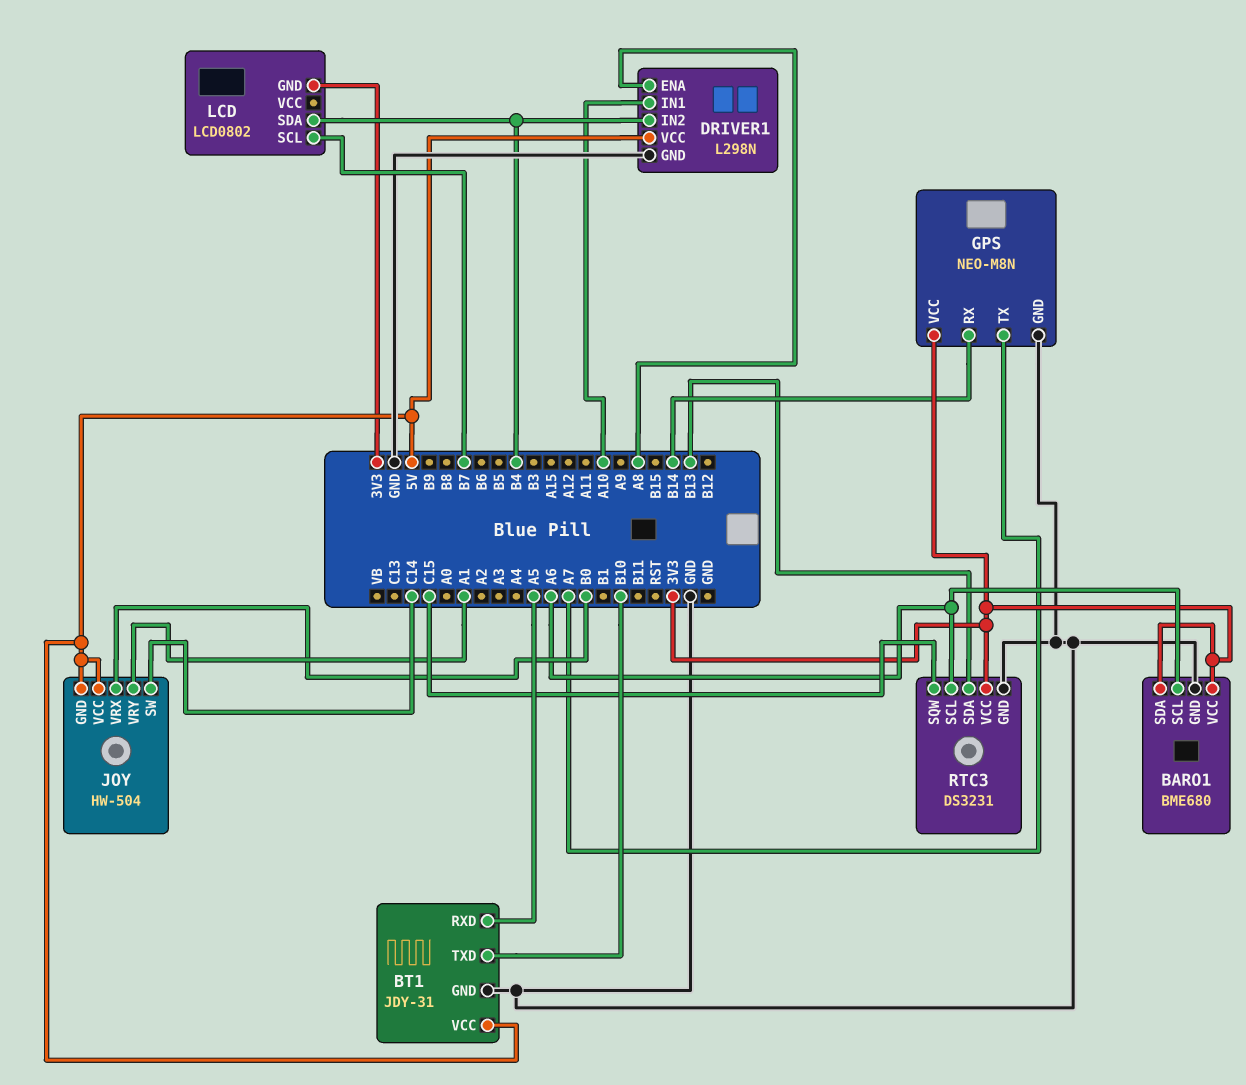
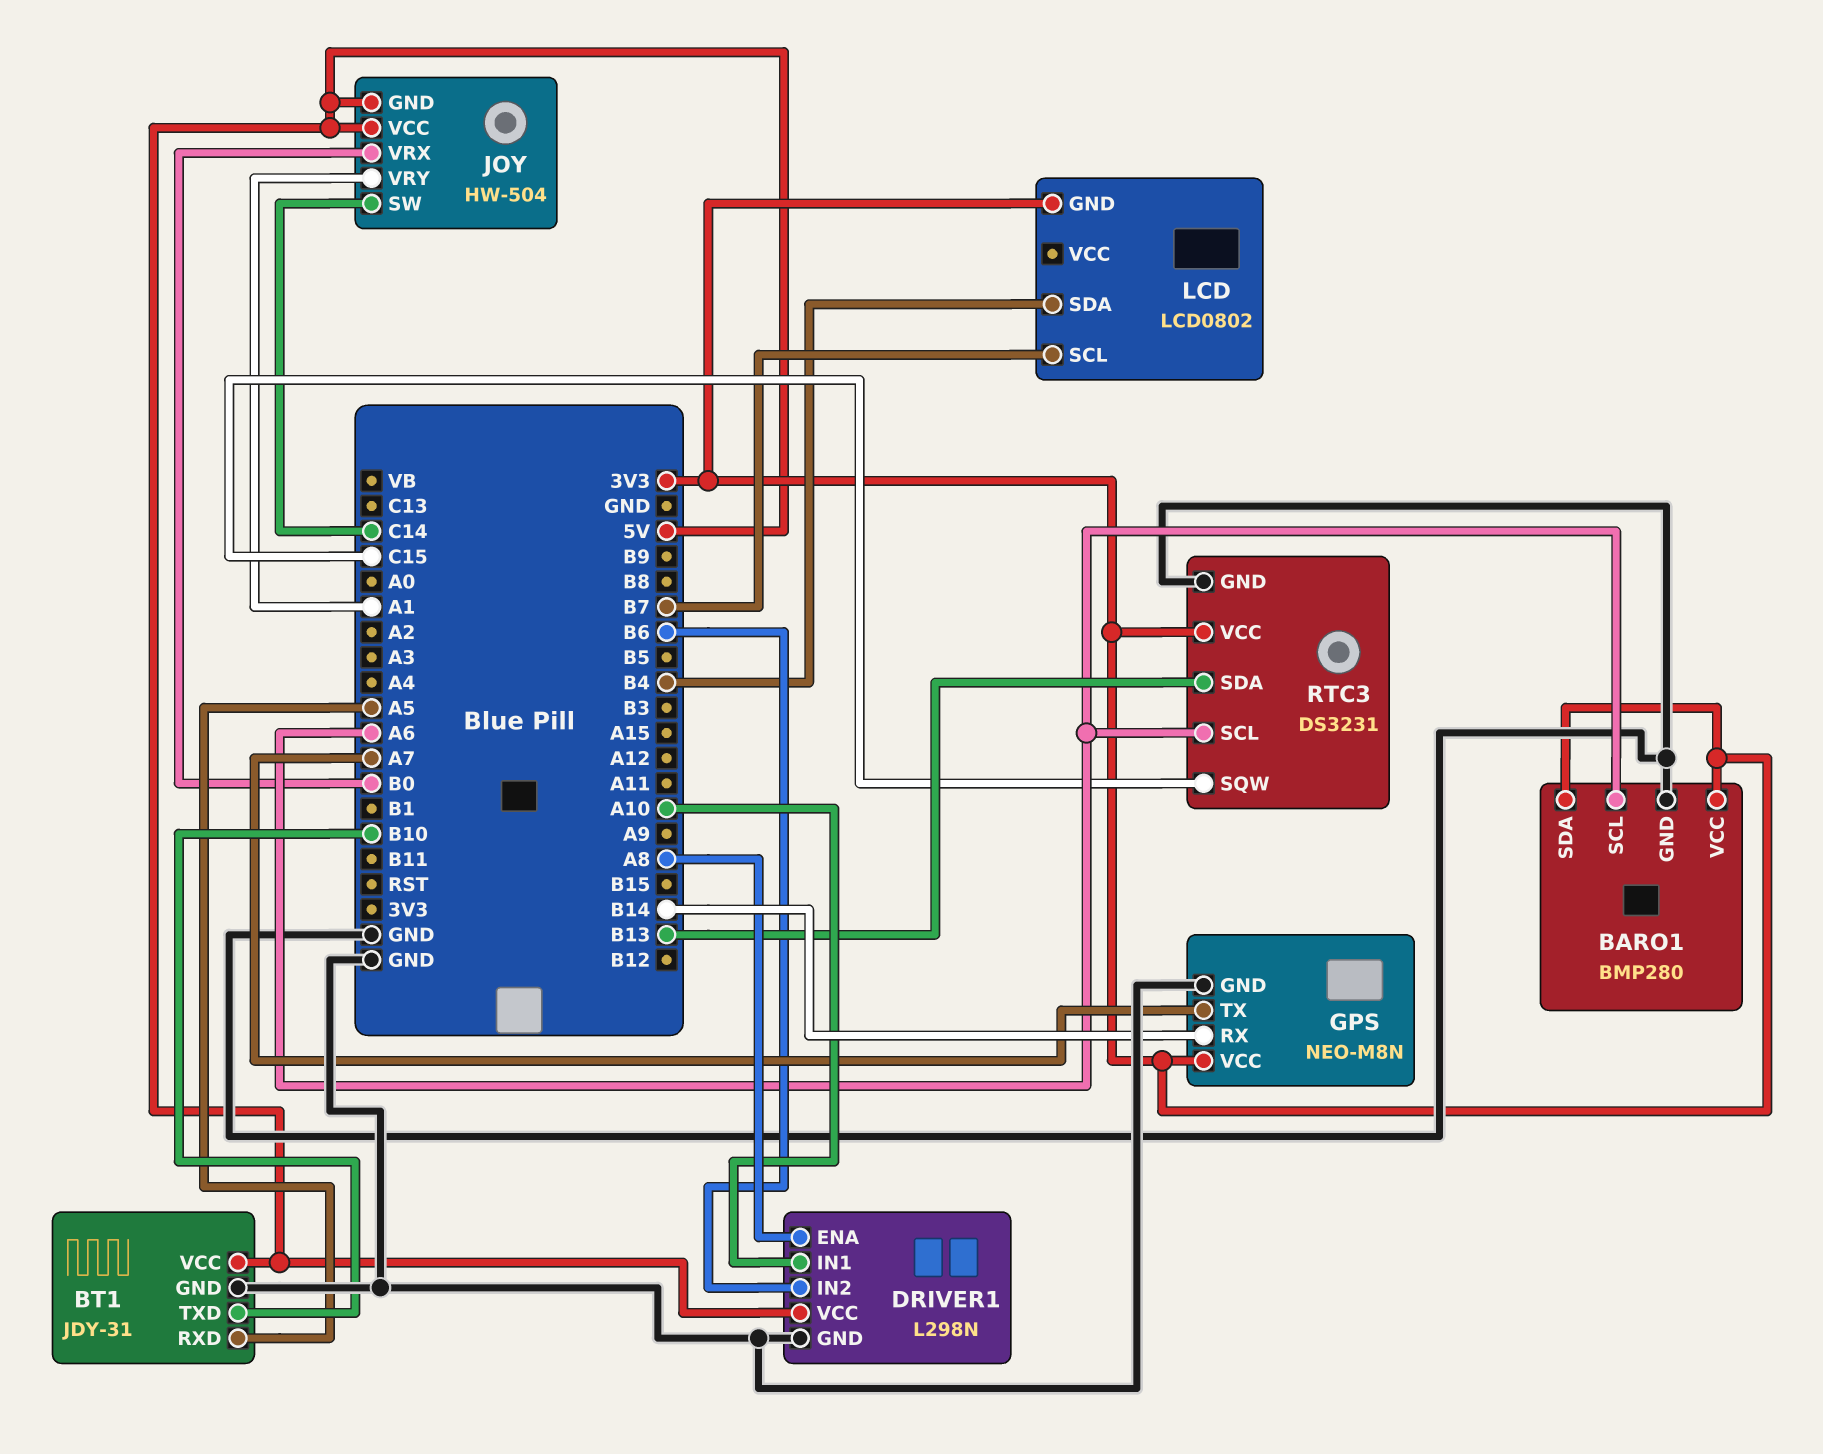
BARO1: BME680 -> BMP280
DRIVER1 pin IN2: B4 -> B6

